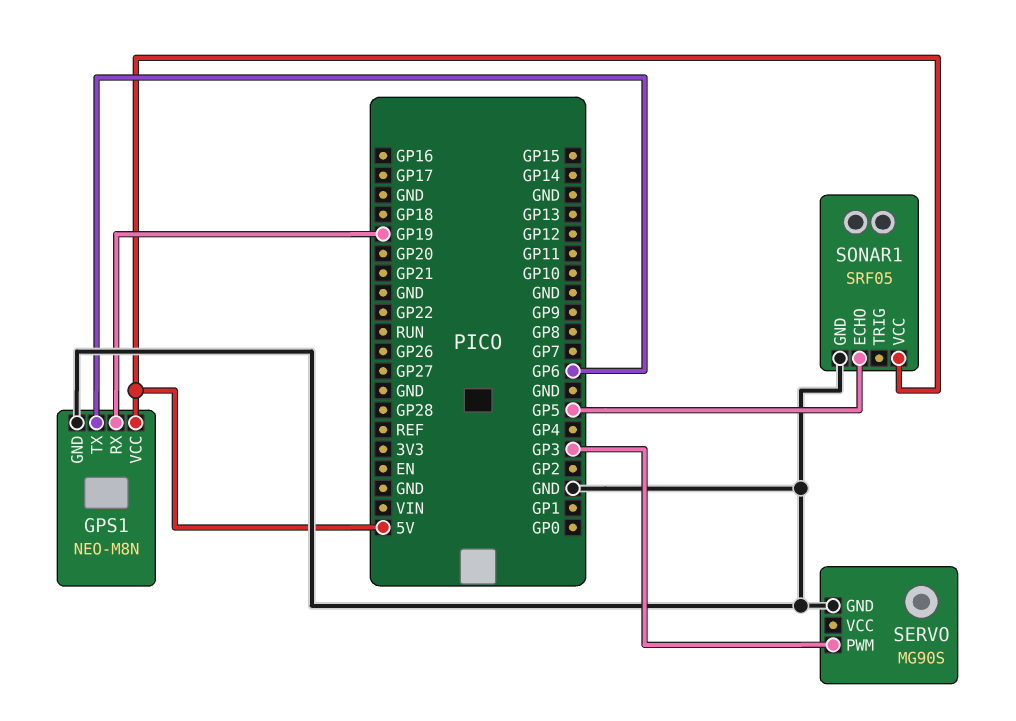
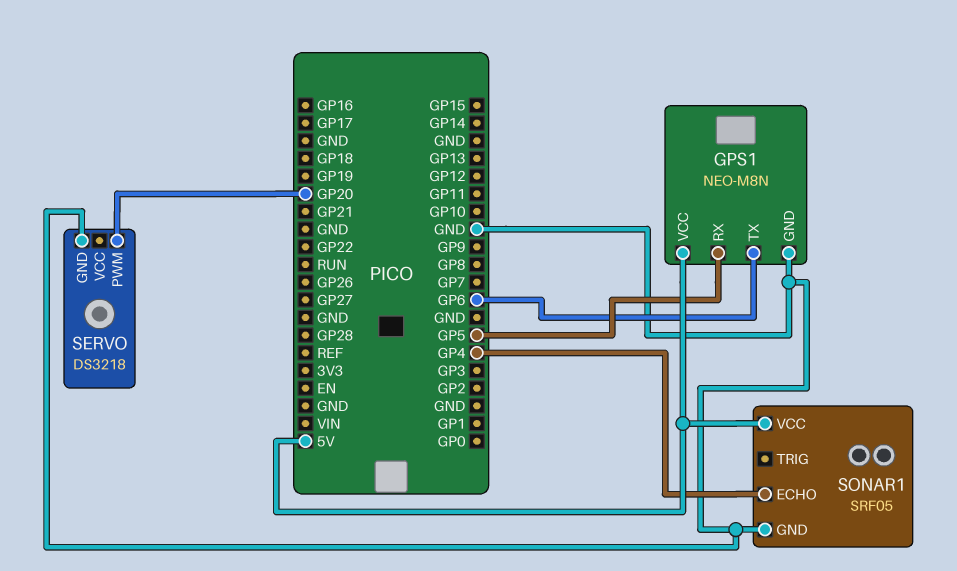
GPS1 pin RX: GP19 -> GP5
SERVO: MG90S -> DS3218
SERVO pin PWM: GP3 -> GP20
SONAR1 pin ECHO: GP5 -> GP4

